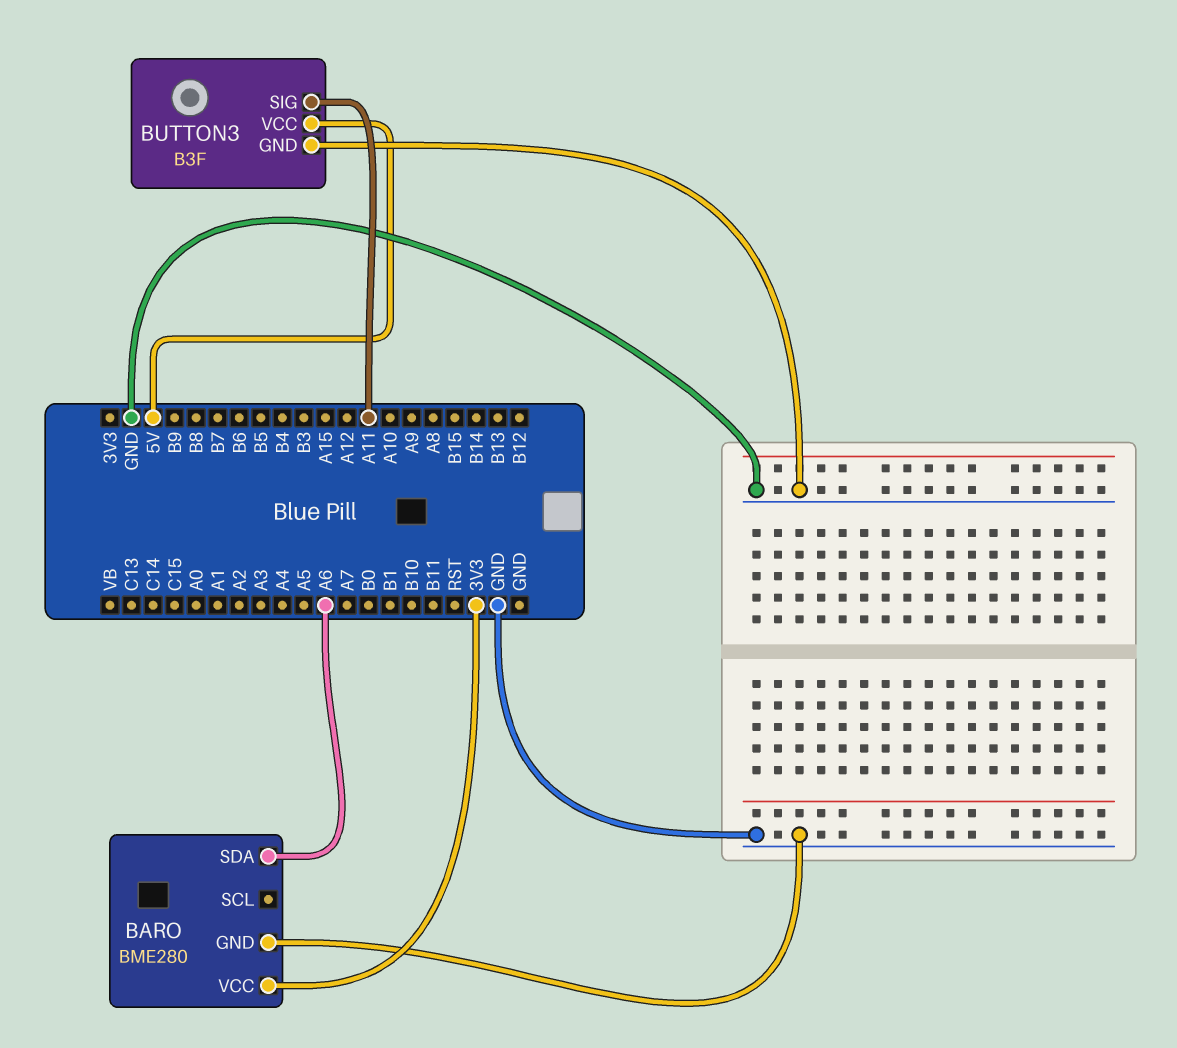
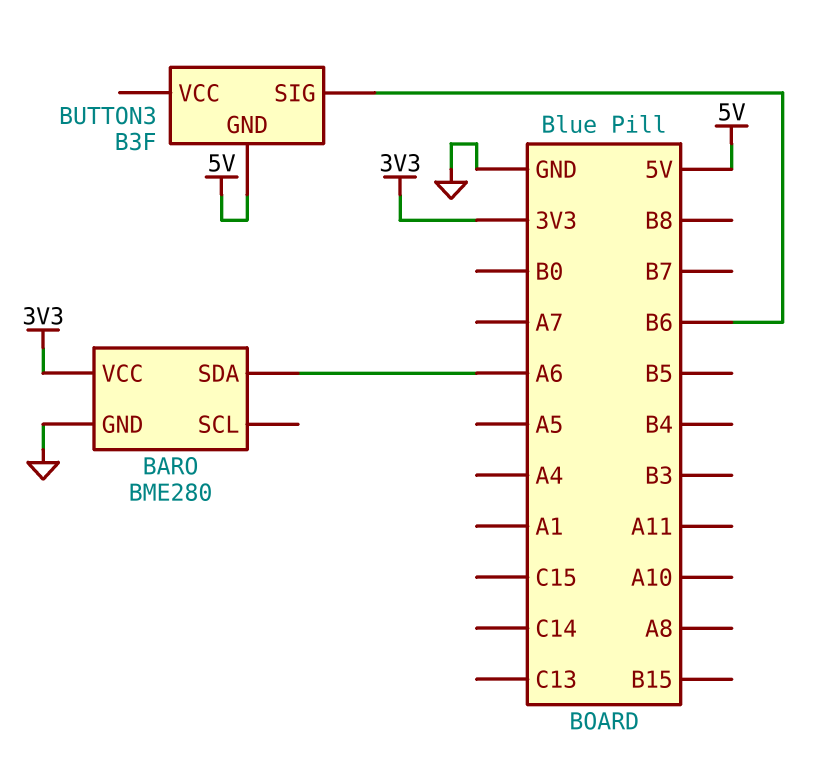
BUTTON3 pin GND: GND -> 5V
BUTTON3 pin SIG: A11 -> B6
BUTTON3 pin VCC: 5V -> none

